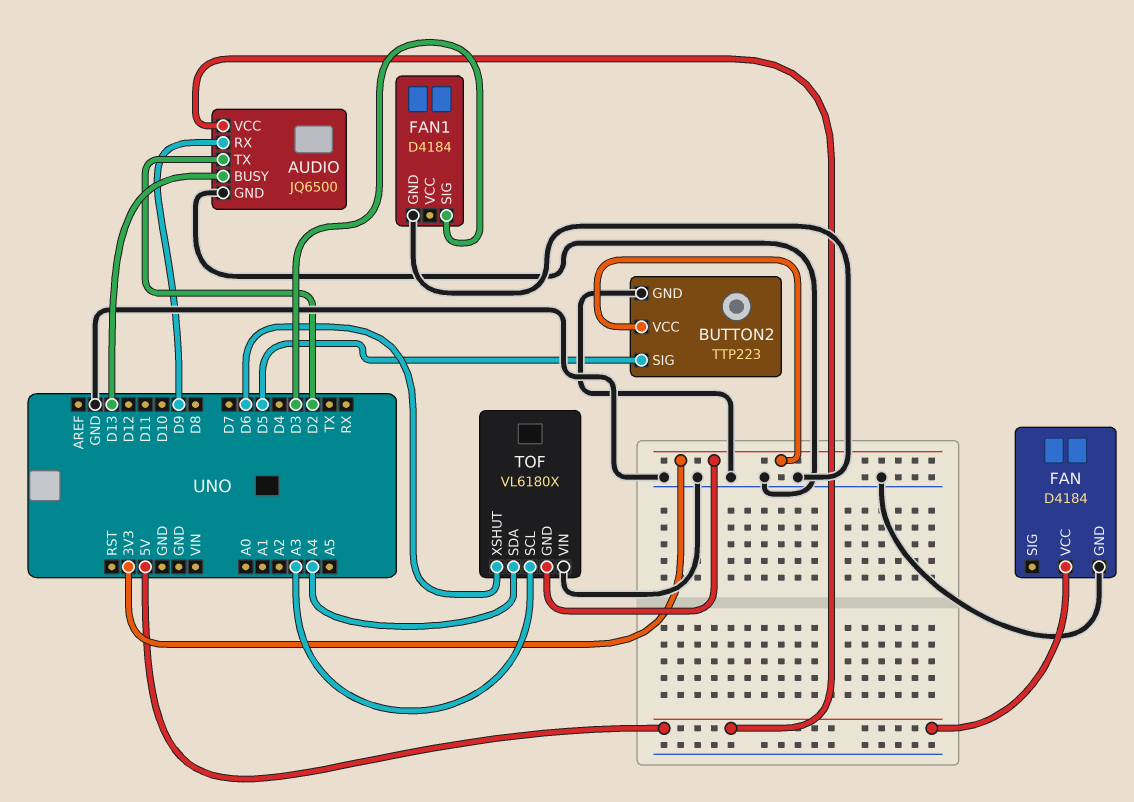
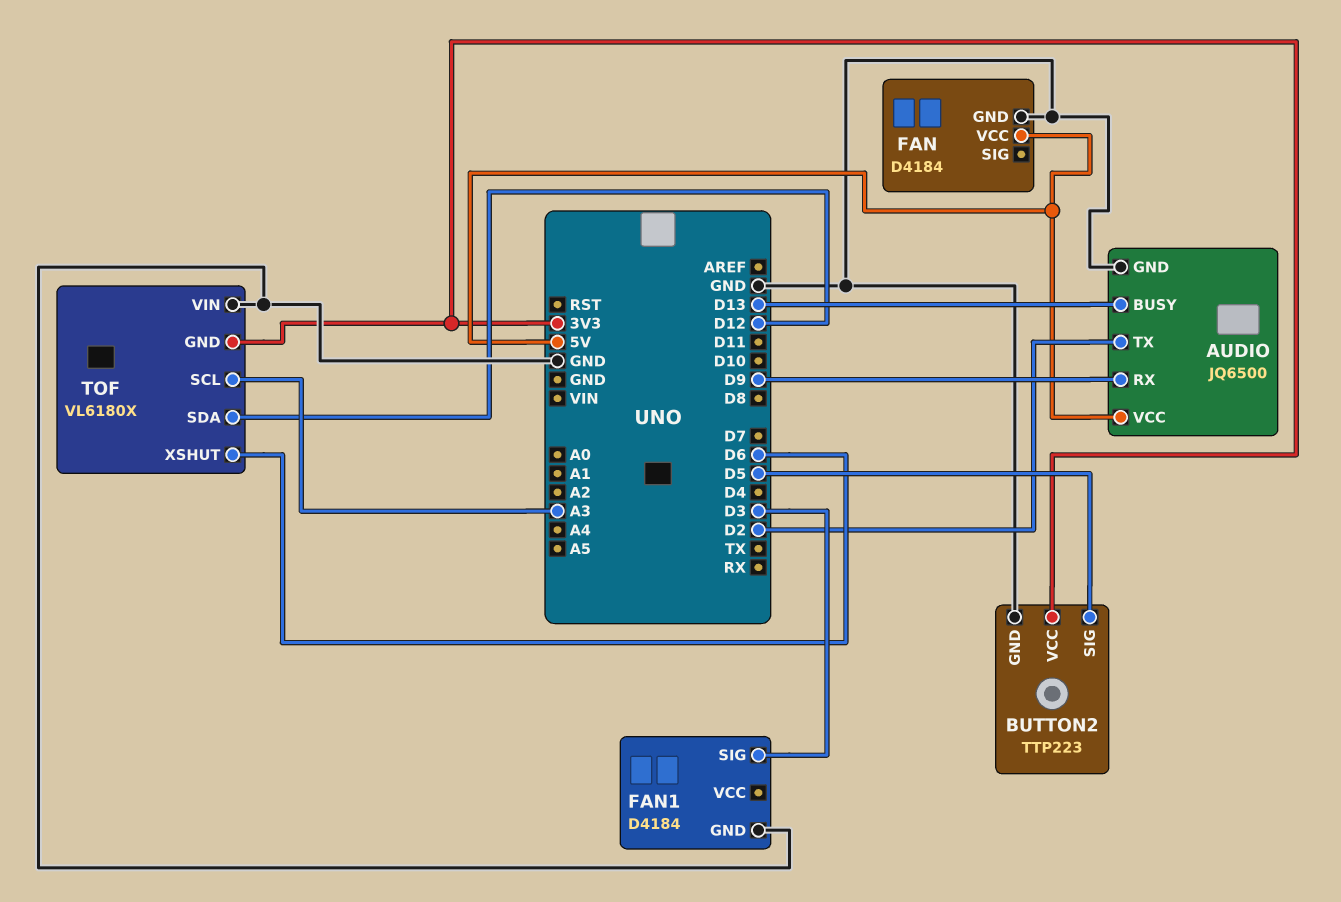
TOF pin SDA: A4 -> D12

